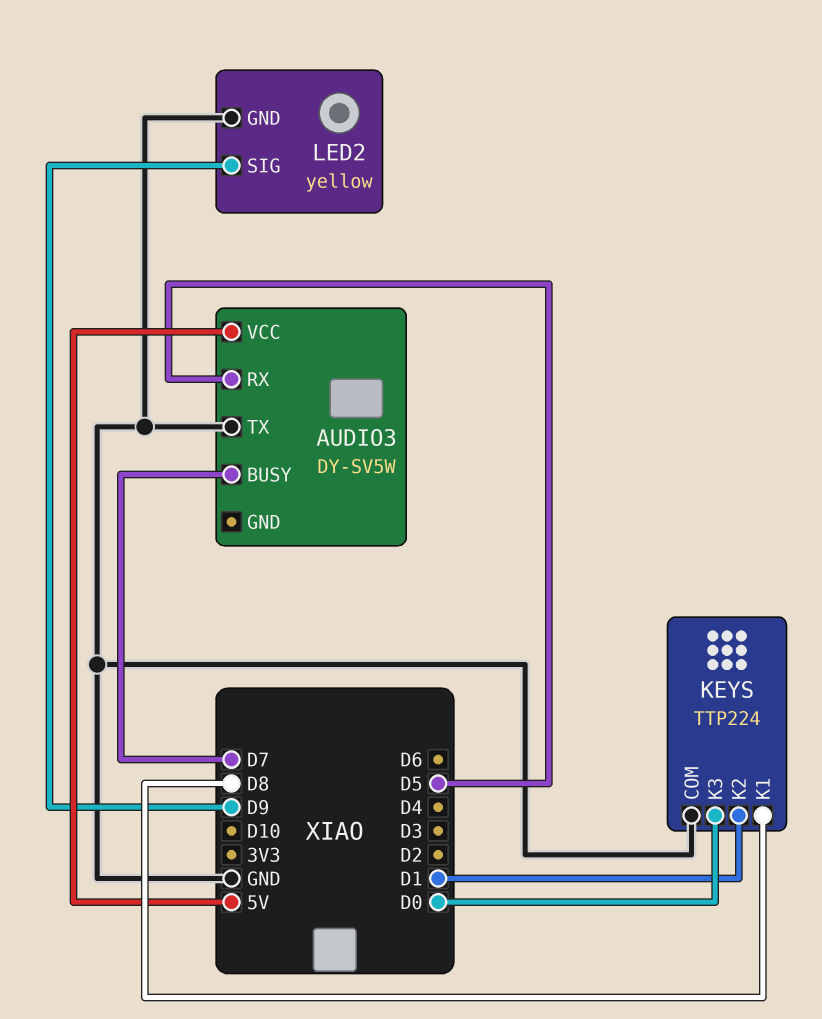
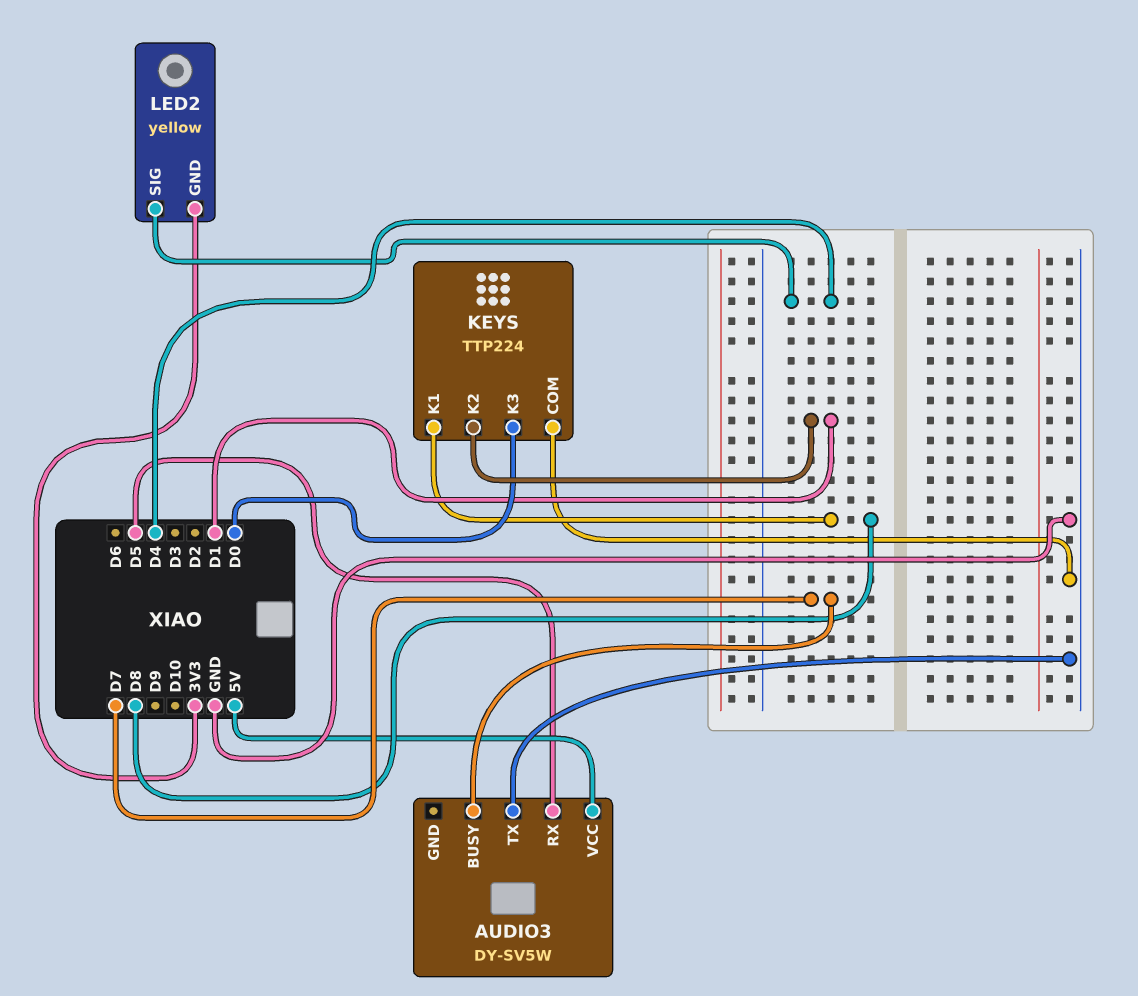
LED2 pin GND: GND -> 3V3
LED2 pin SIG: D9 -> D4

